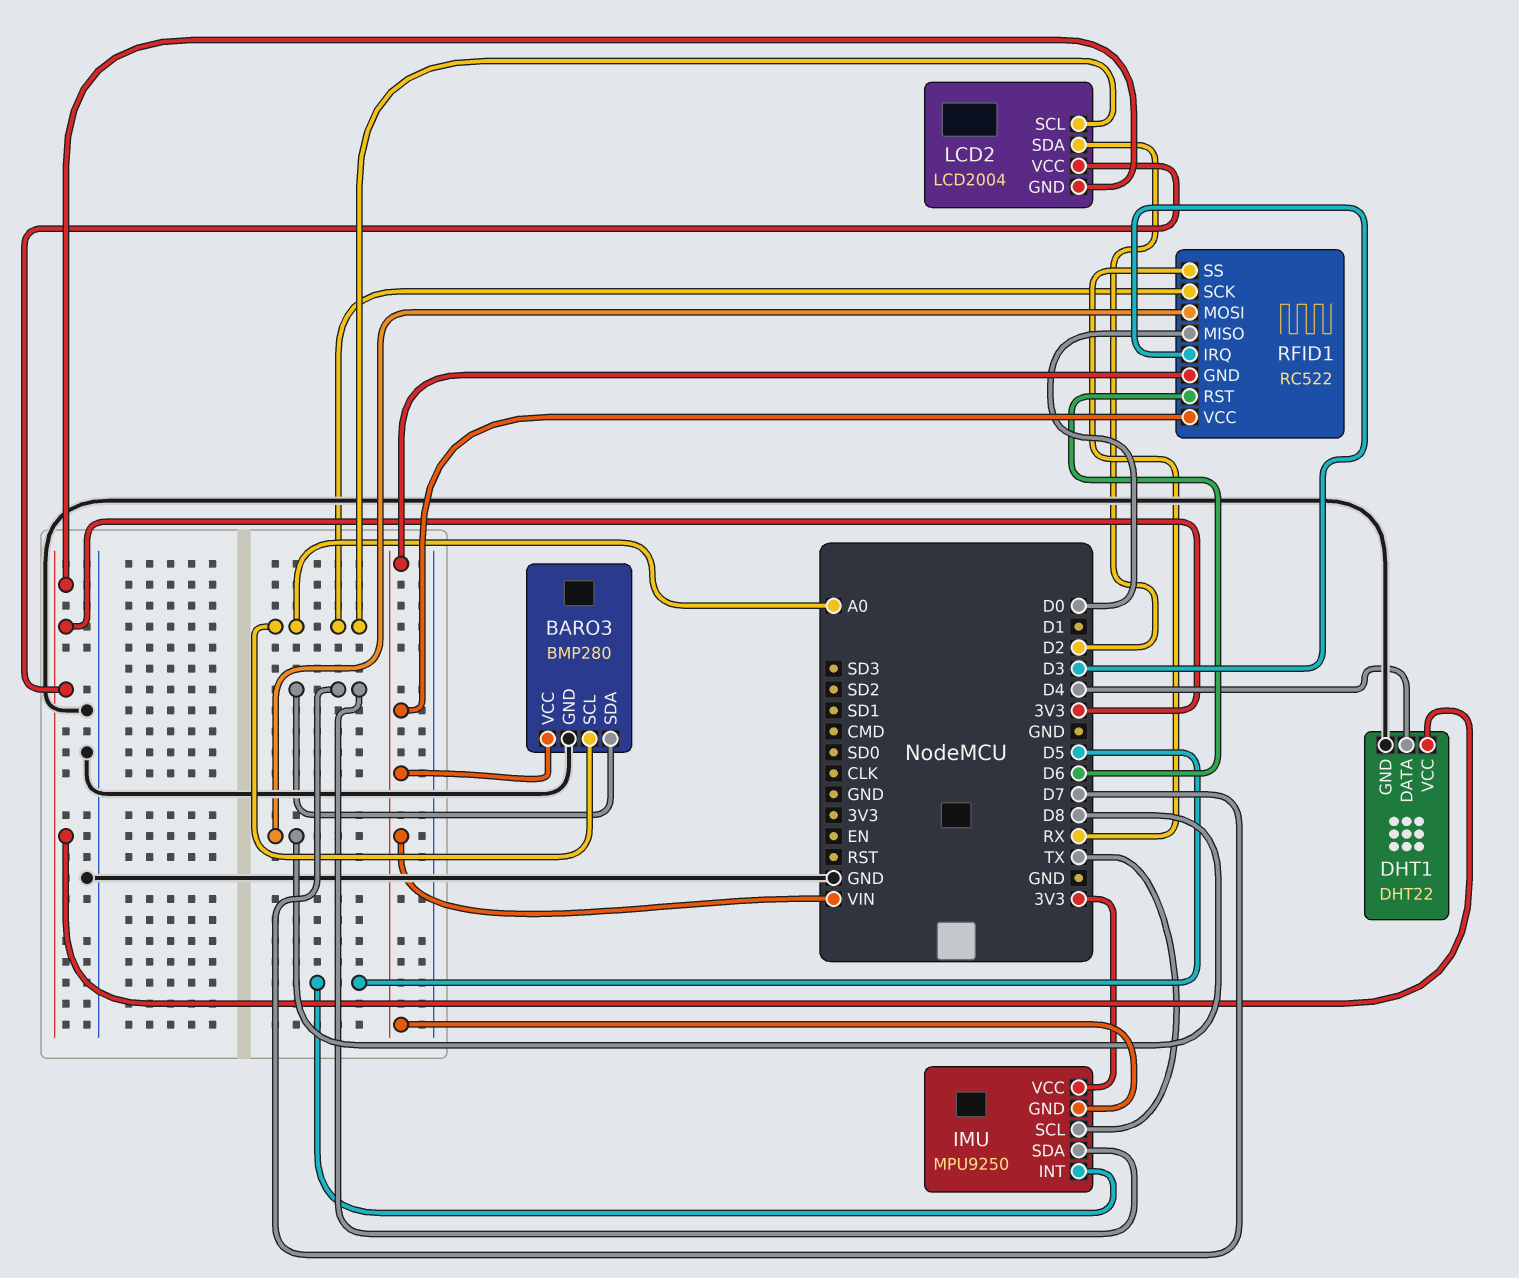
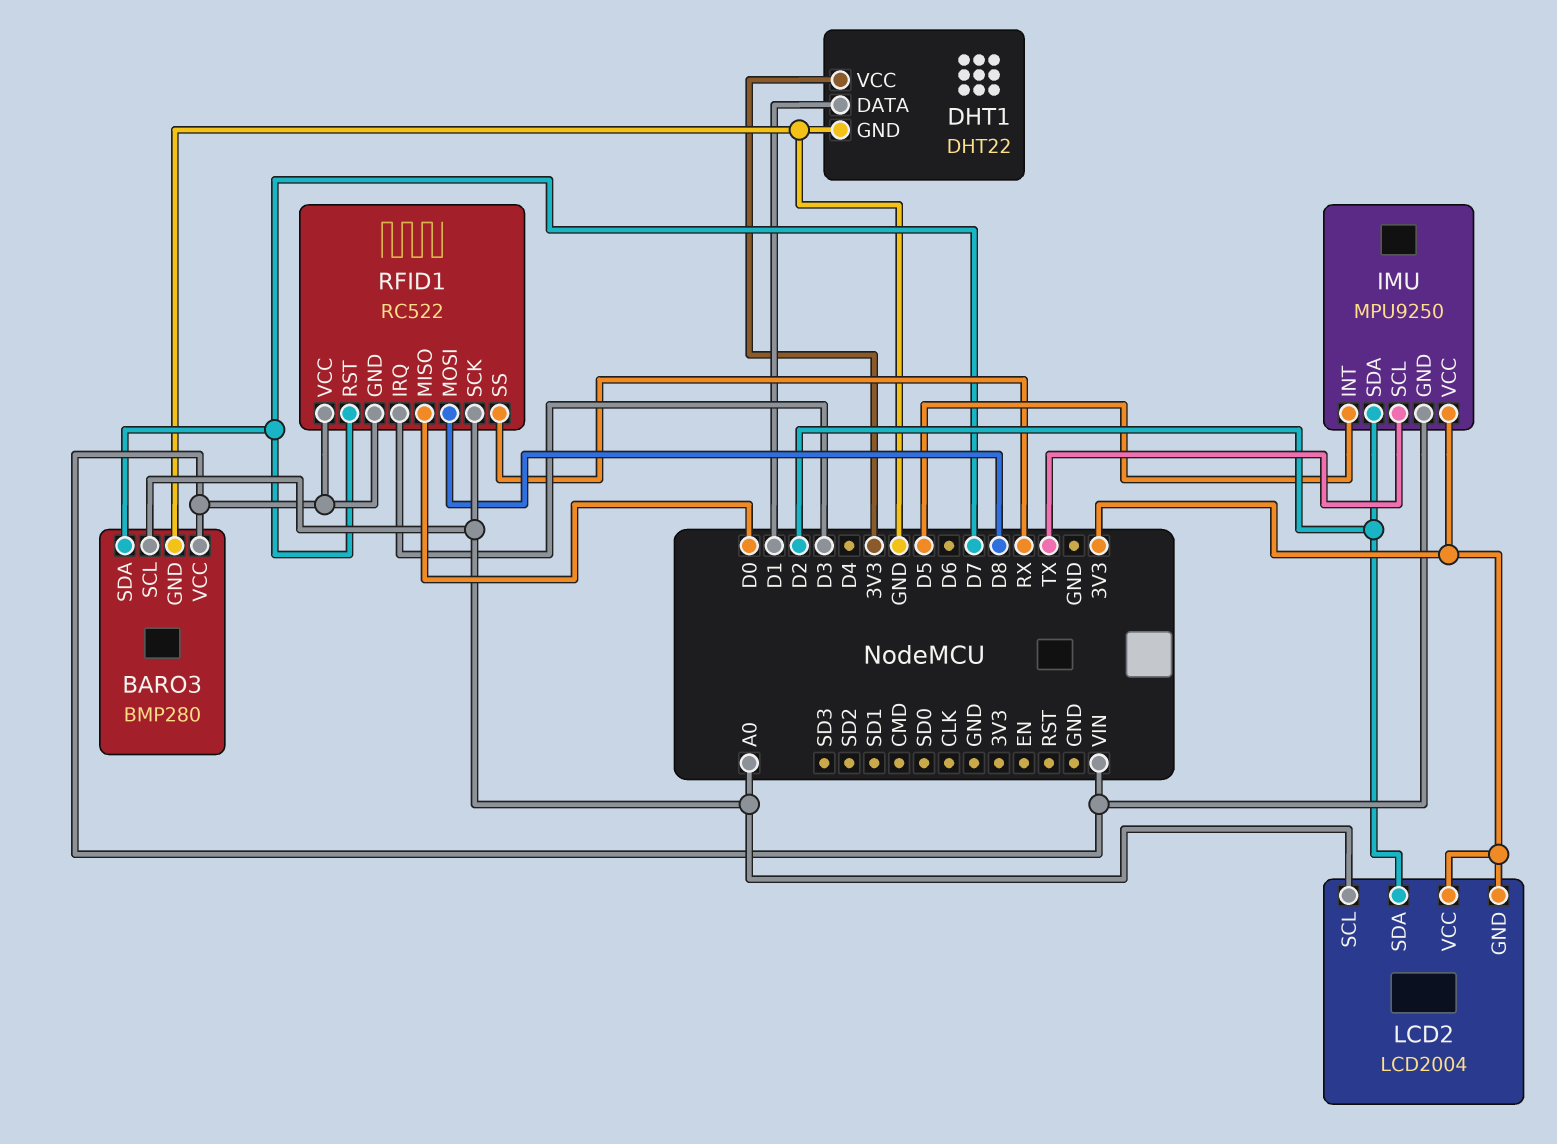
DHT1 pin DATA: D4 -> D1
IMU pin SDA: D7 -> D2
RFID1 pin RST: D6 -> D7

